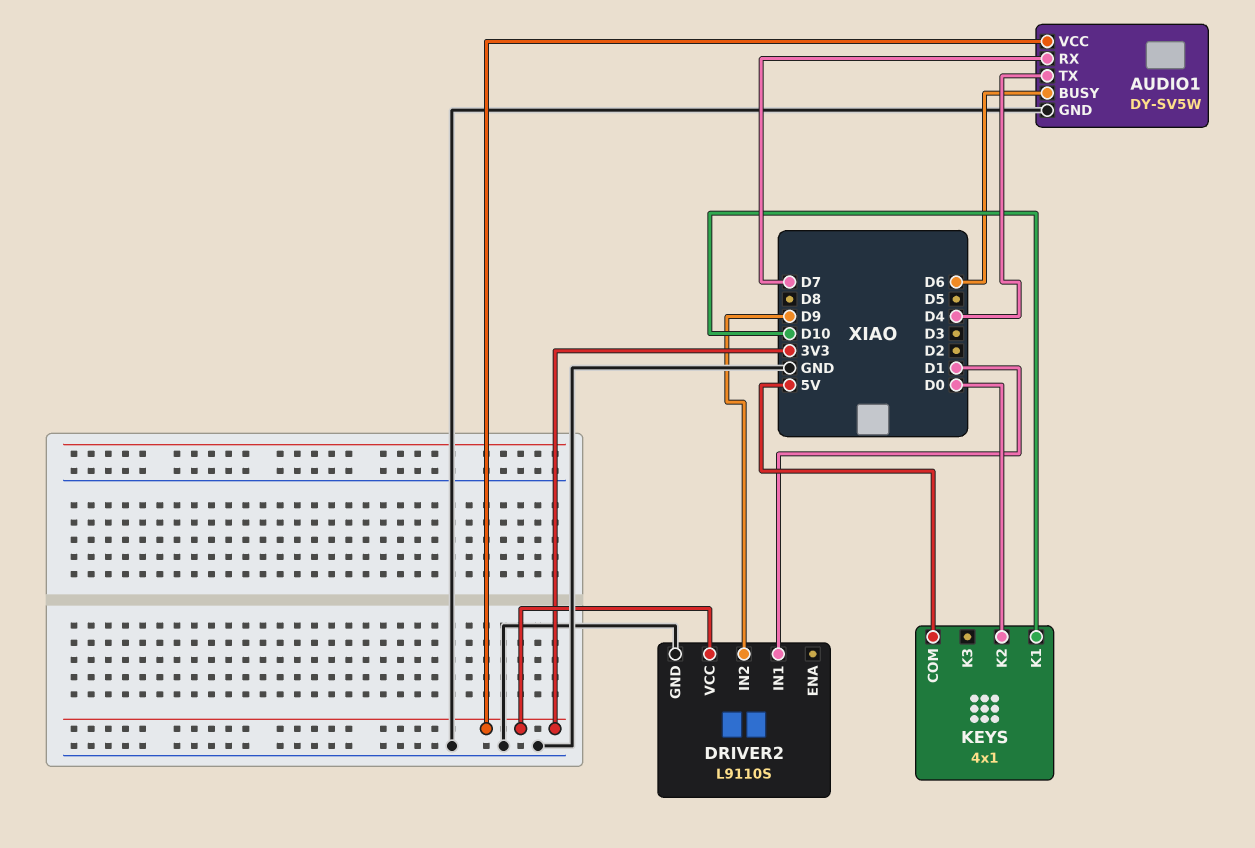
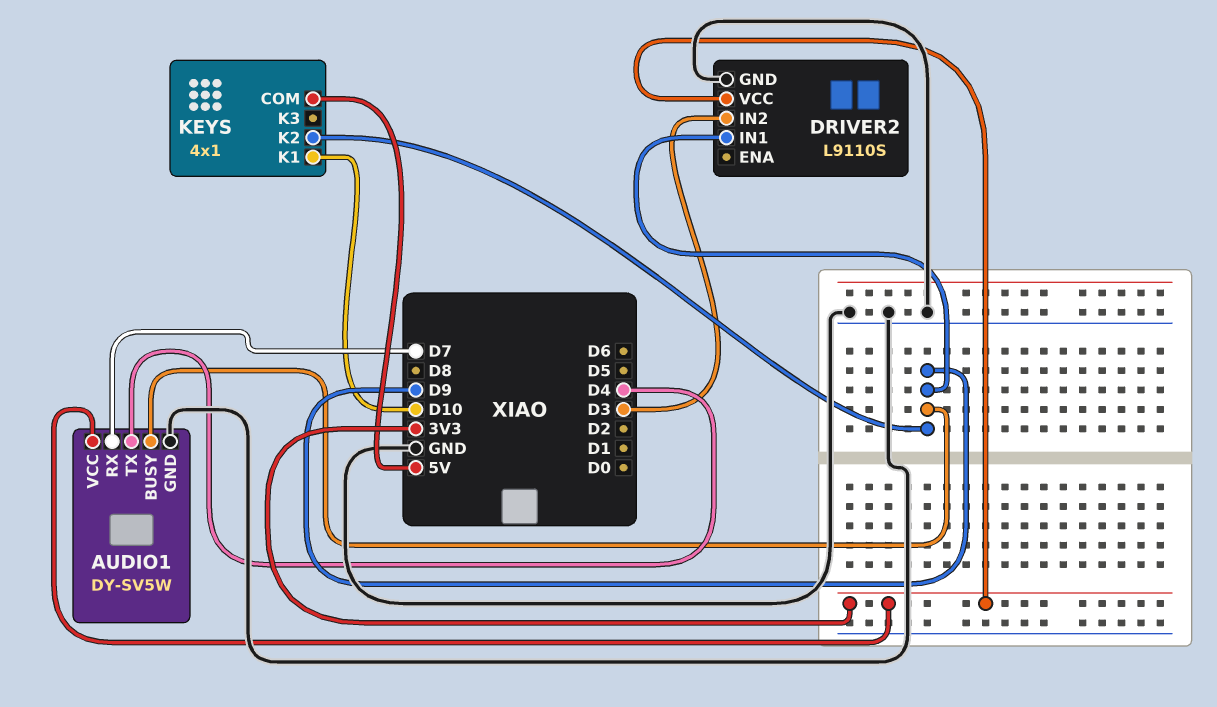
AUDIO1 pin BUSY: D6 -> D9
DRIVER2 pin IN1: D1 -> D9
DRIVER2 pin IN2: D9 -> D3
KEYS pin K2: D0 -> D9

